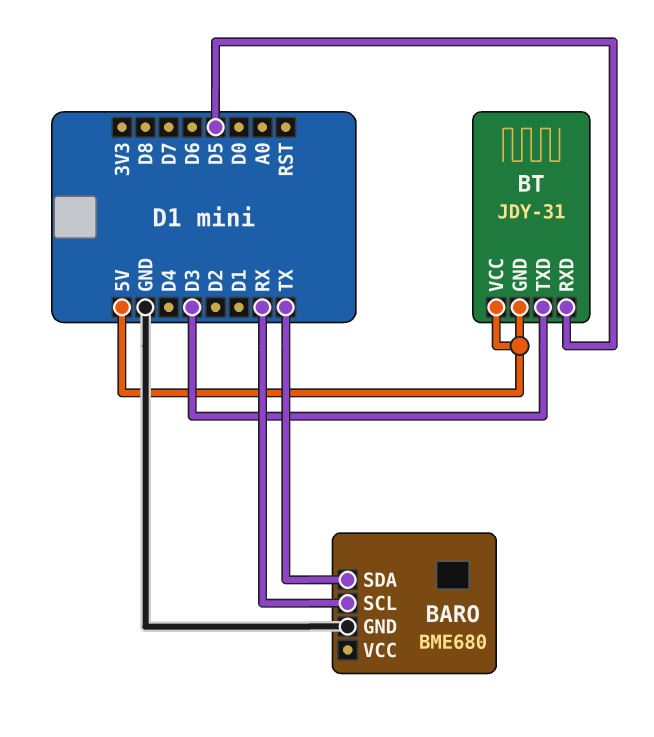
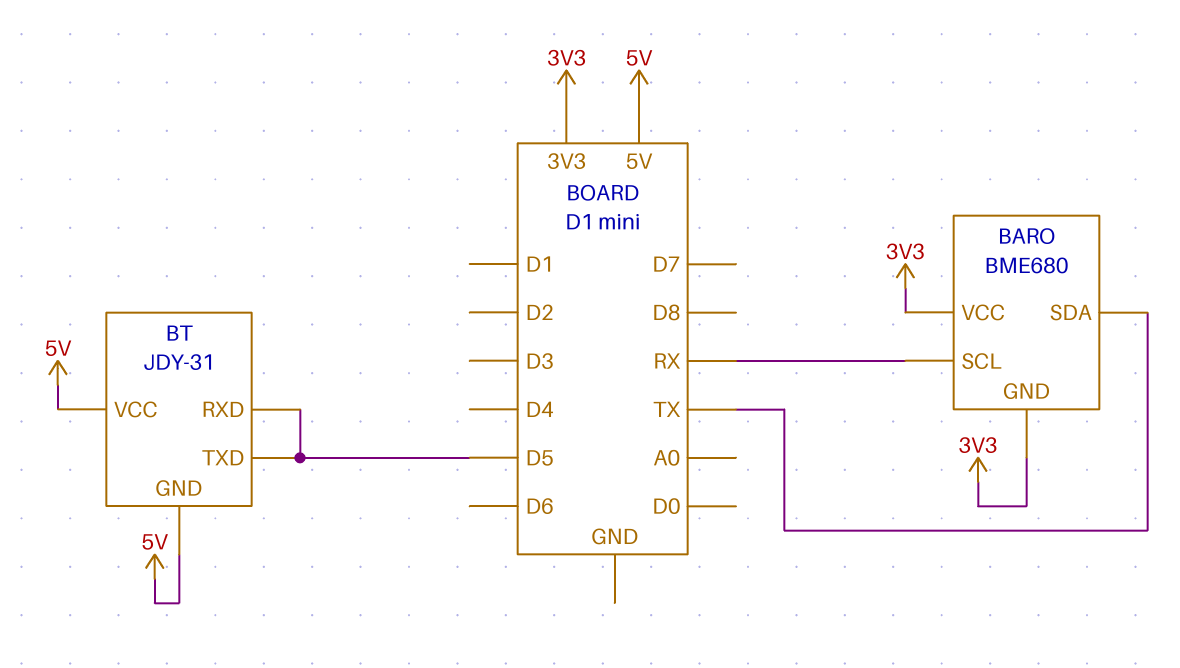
BARO pin GND: GND -> 3V3
BARO pin VCC: none -> 3V3
BT pin TXD: D3 -> D5

